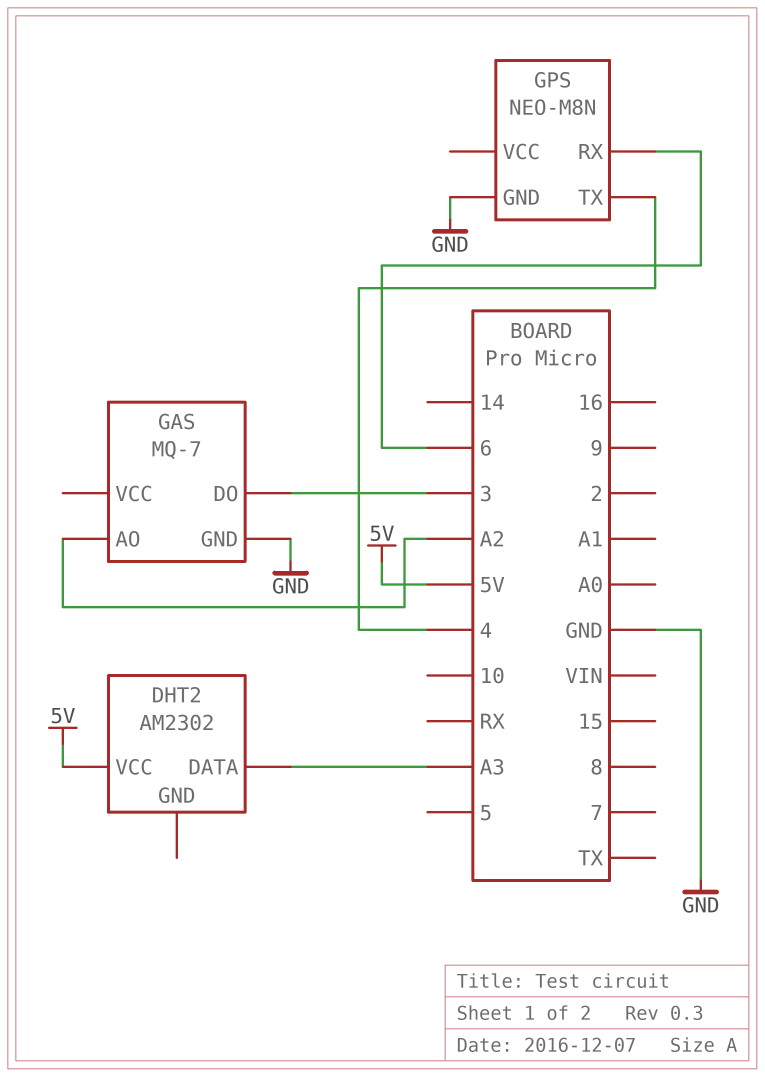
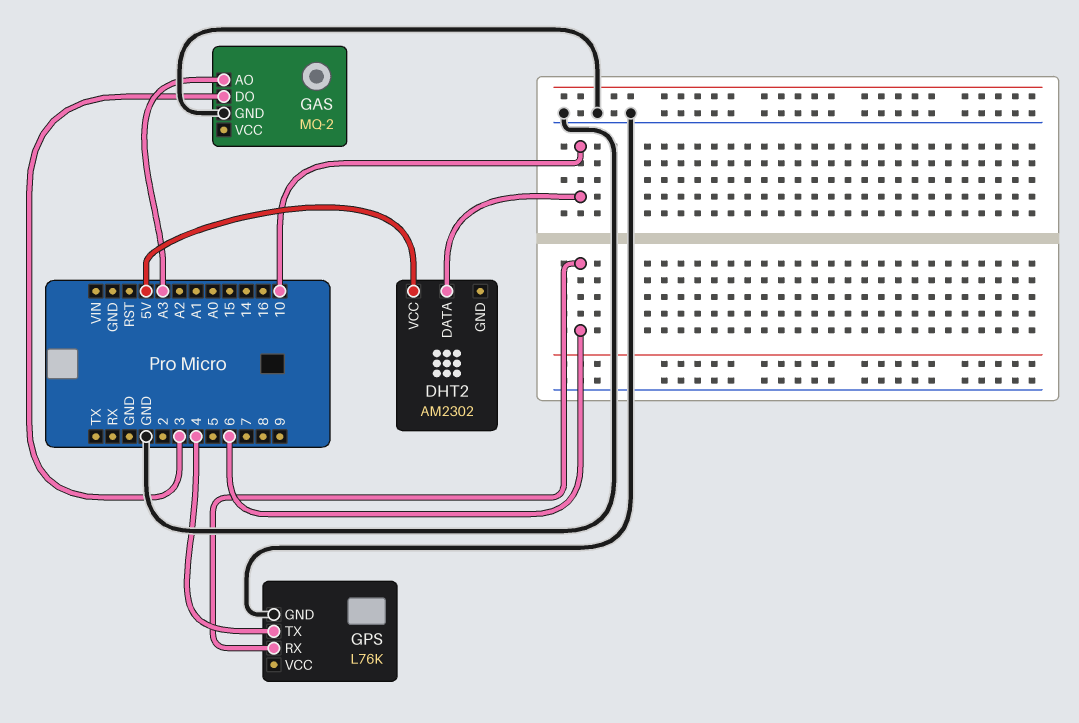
DHT2 pin DATA: A3 -> 10
GAS: MQ-7 -> MQ-2
GAS pin AO: A2 -> A3
GPS: NEO-M8N -> L76K

